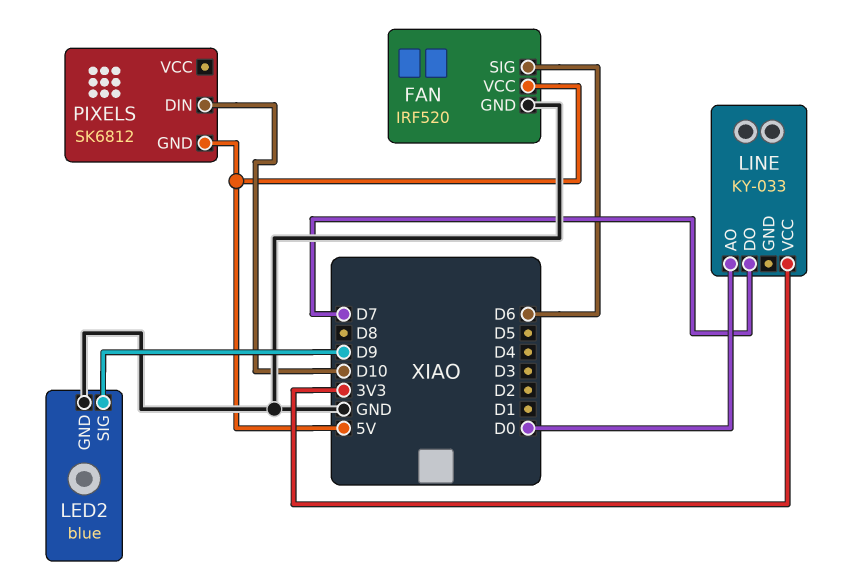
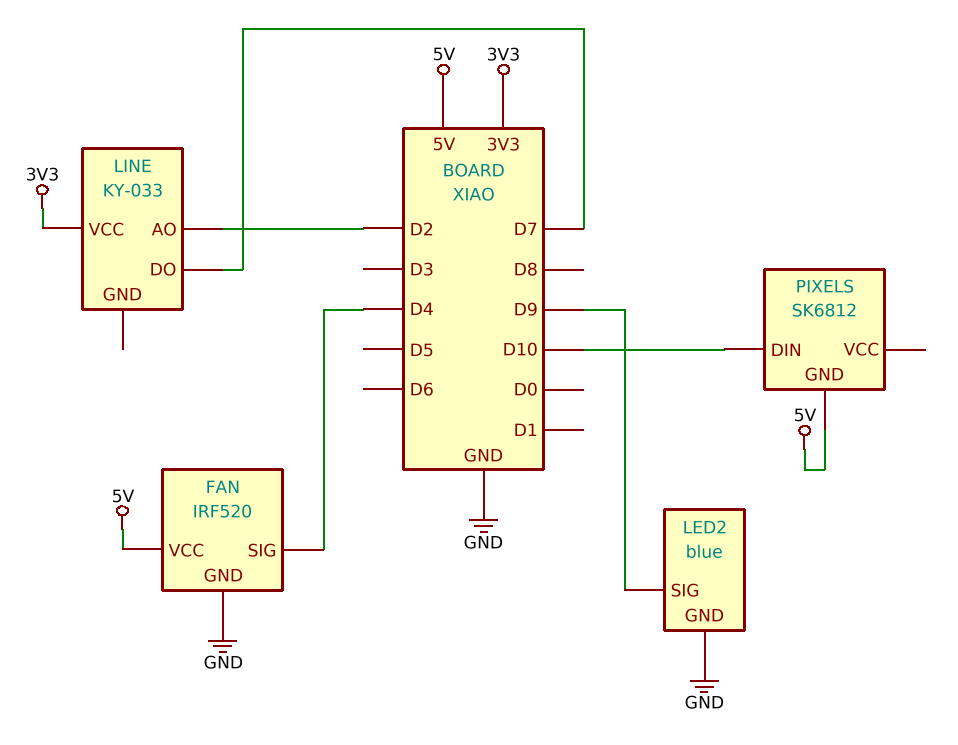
FAN pin SIG: D6 -> D4
LINE pin AO: D0 -> D2

